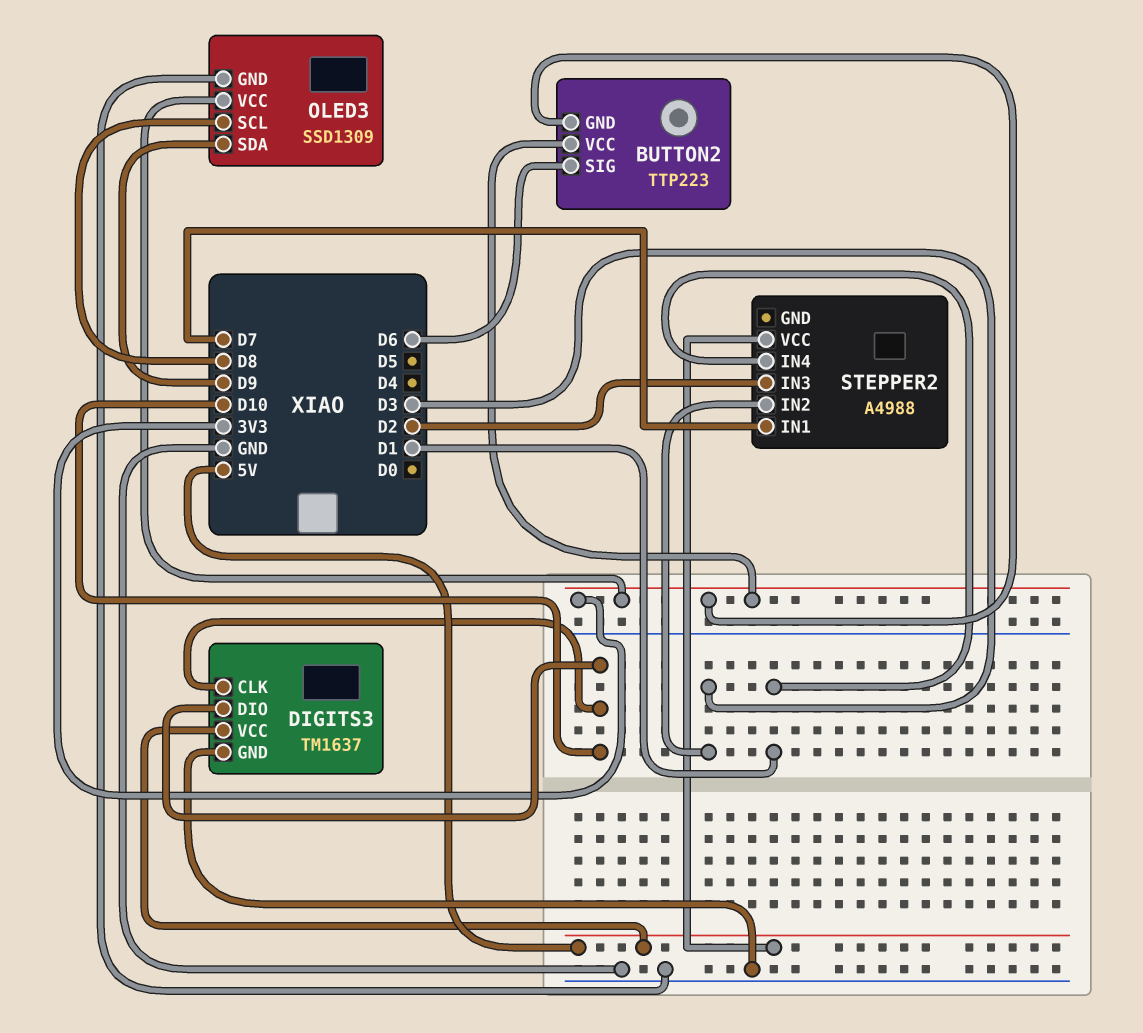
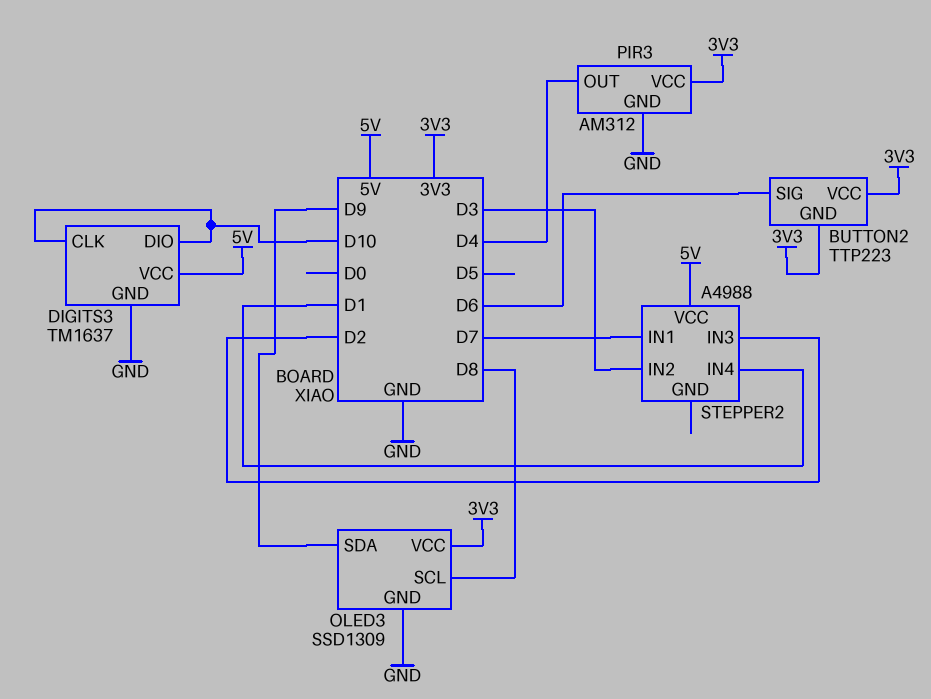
PIR3: none -> AM312
PIR3 pin GND: none -> GND
PIR3 pin OUT: none -> D4
PIR3 pin VCC: none -> 3V3

